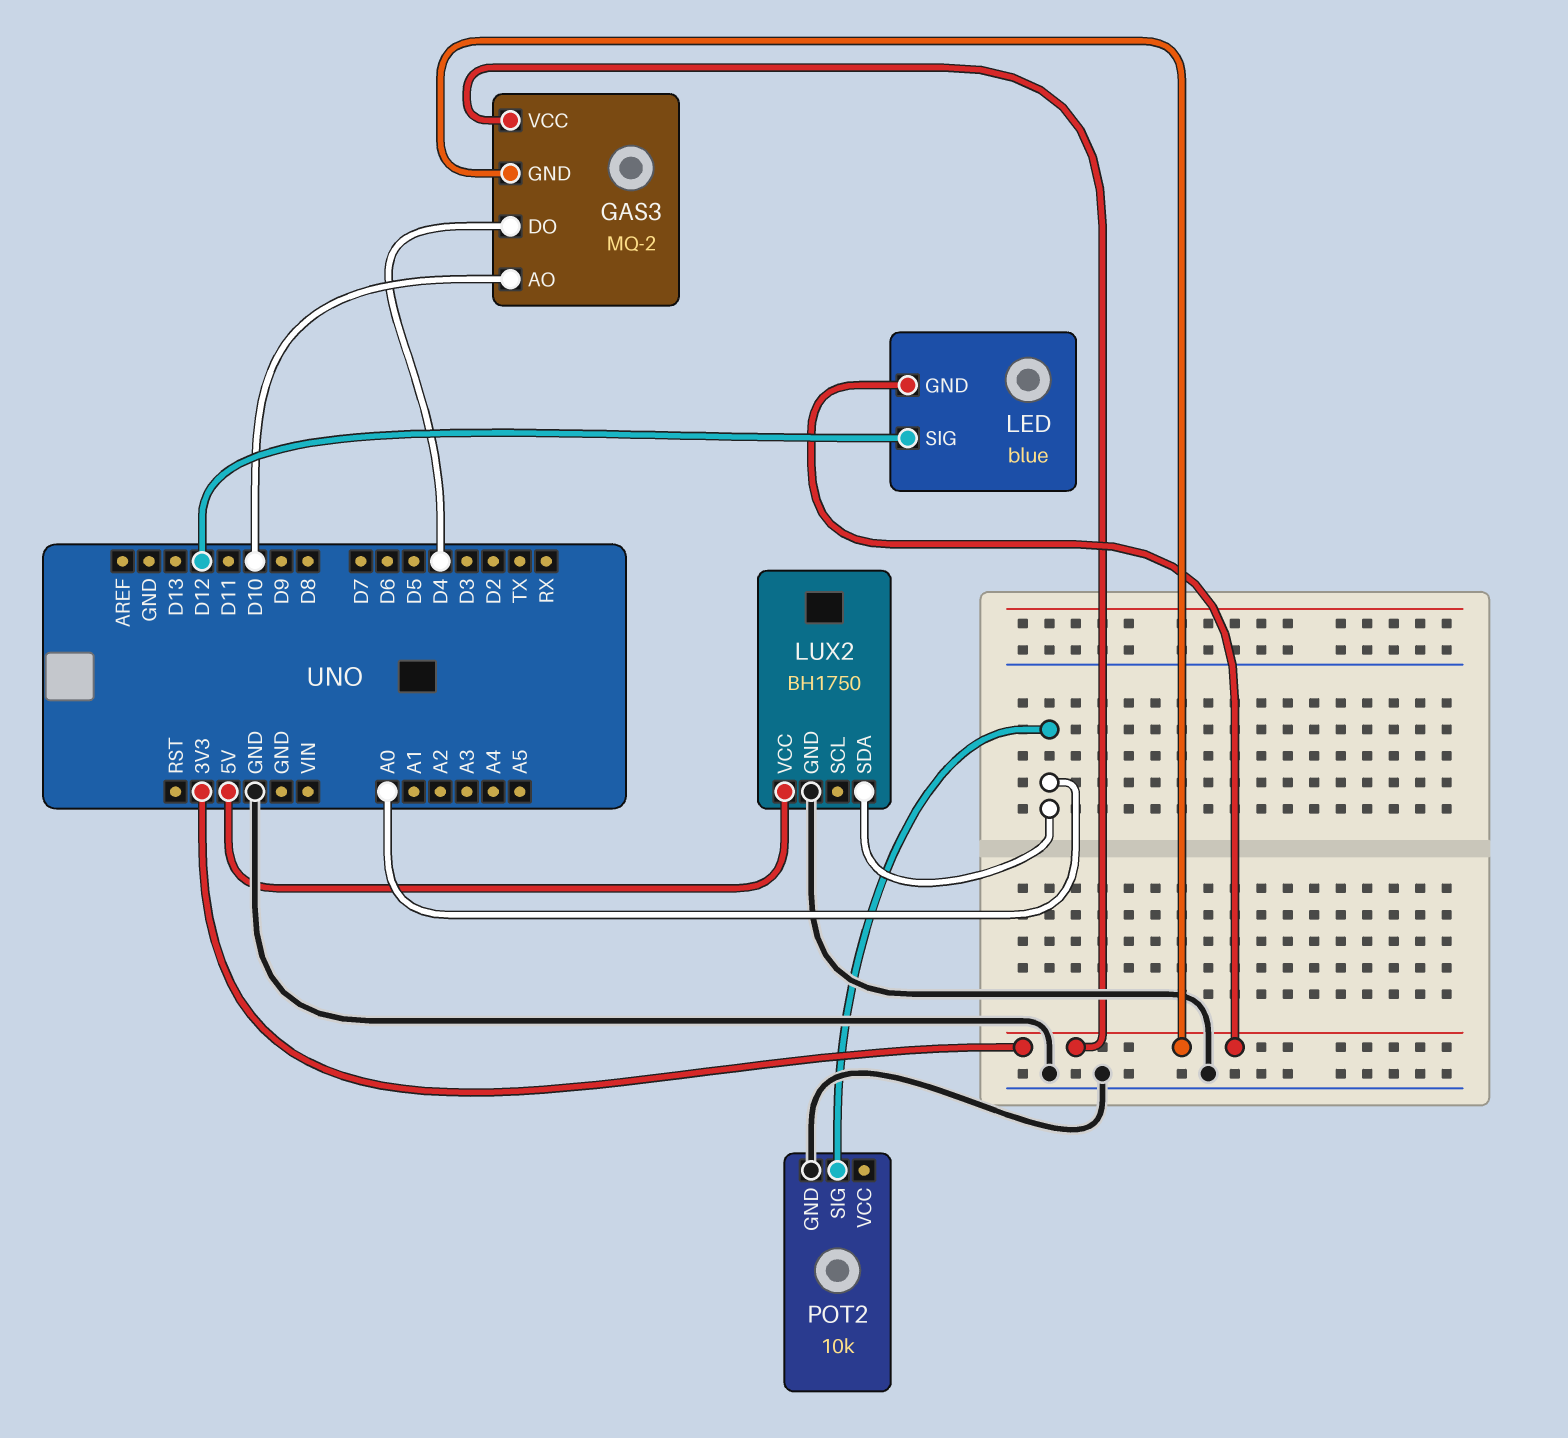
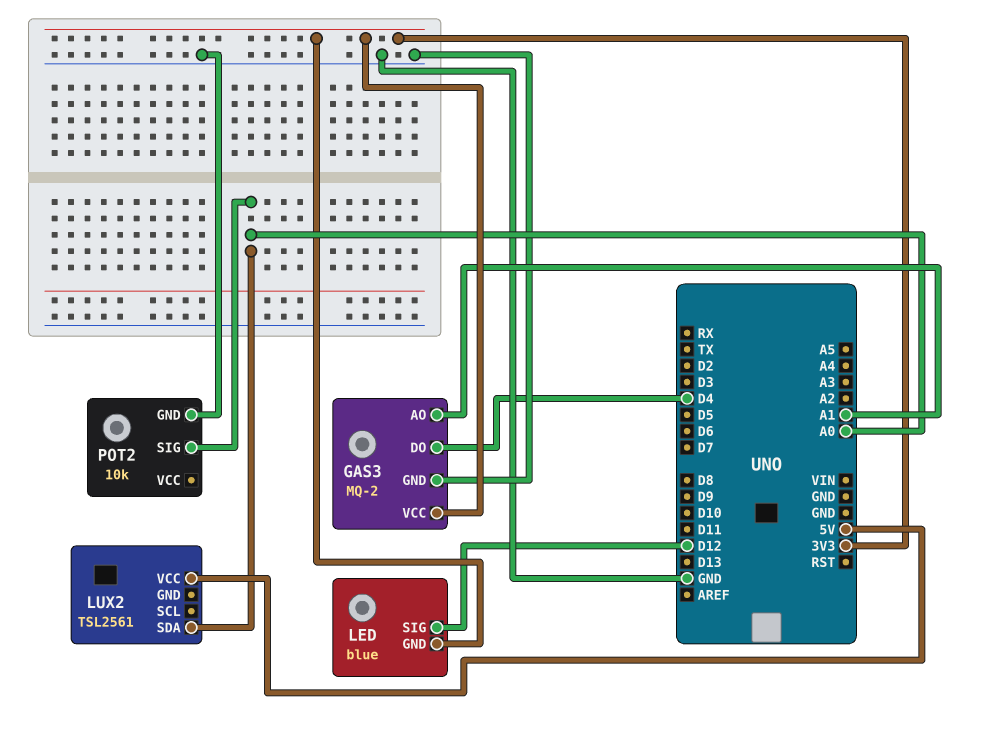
GAS3 pin AO: D10 -> A1
GAS3 pin GND: 3V3 -> GND
LUX2: BH1750 -> TSL2561
LUX2 pin GND: GND -> none

